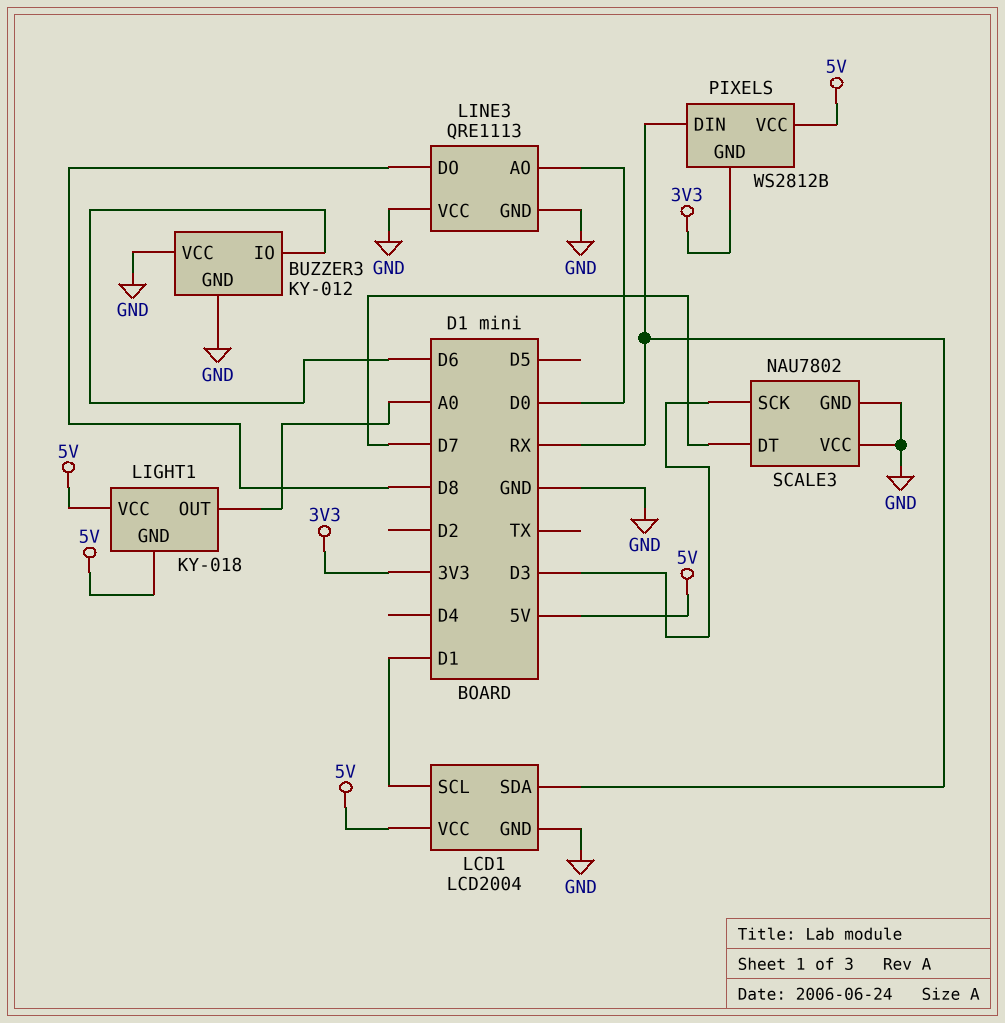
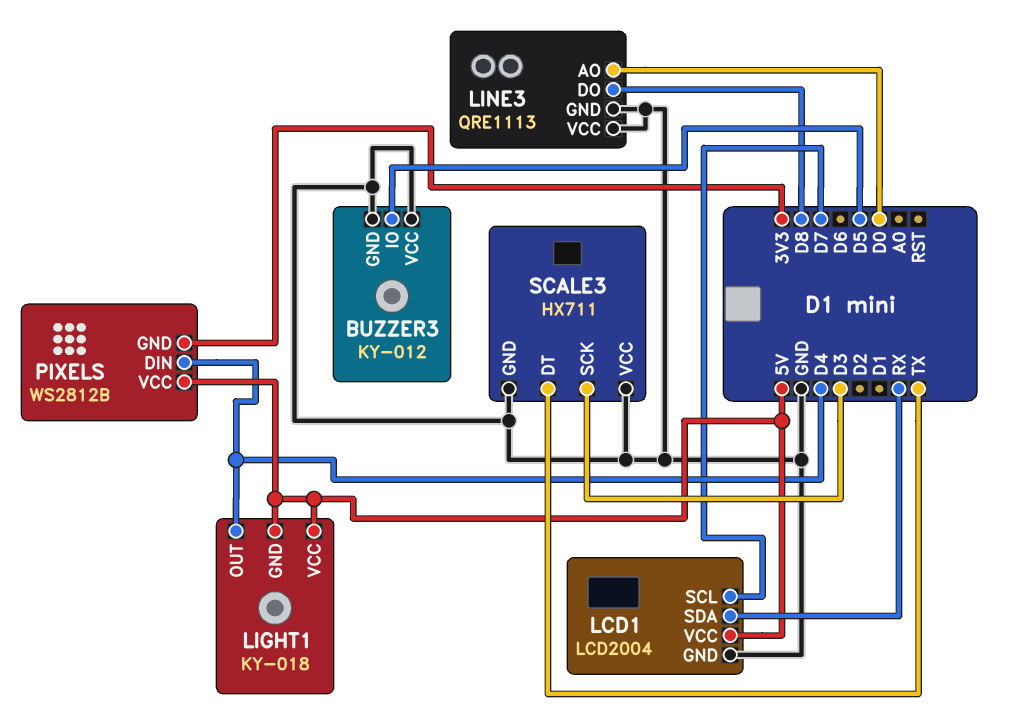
BUZZER3 pin IO: D6 -> D5
LCD1 pin SCL: D1 -> D7
LIGHT1 pin OUT: A0 -> D4
PIXELS pin DIN: RX -> D4
SCALE3: NAU7802 -> HX711
SCALE3 pin DT: D7 -> TX

